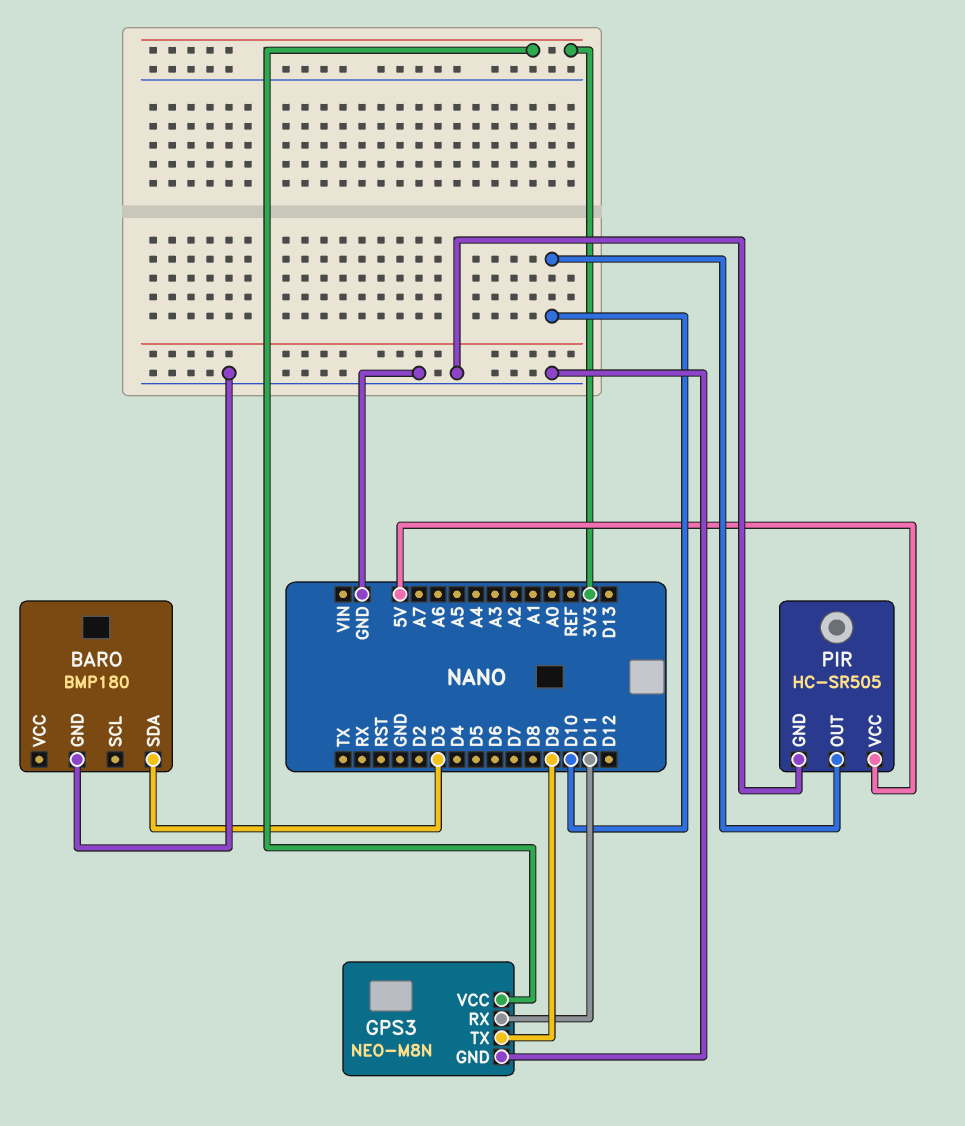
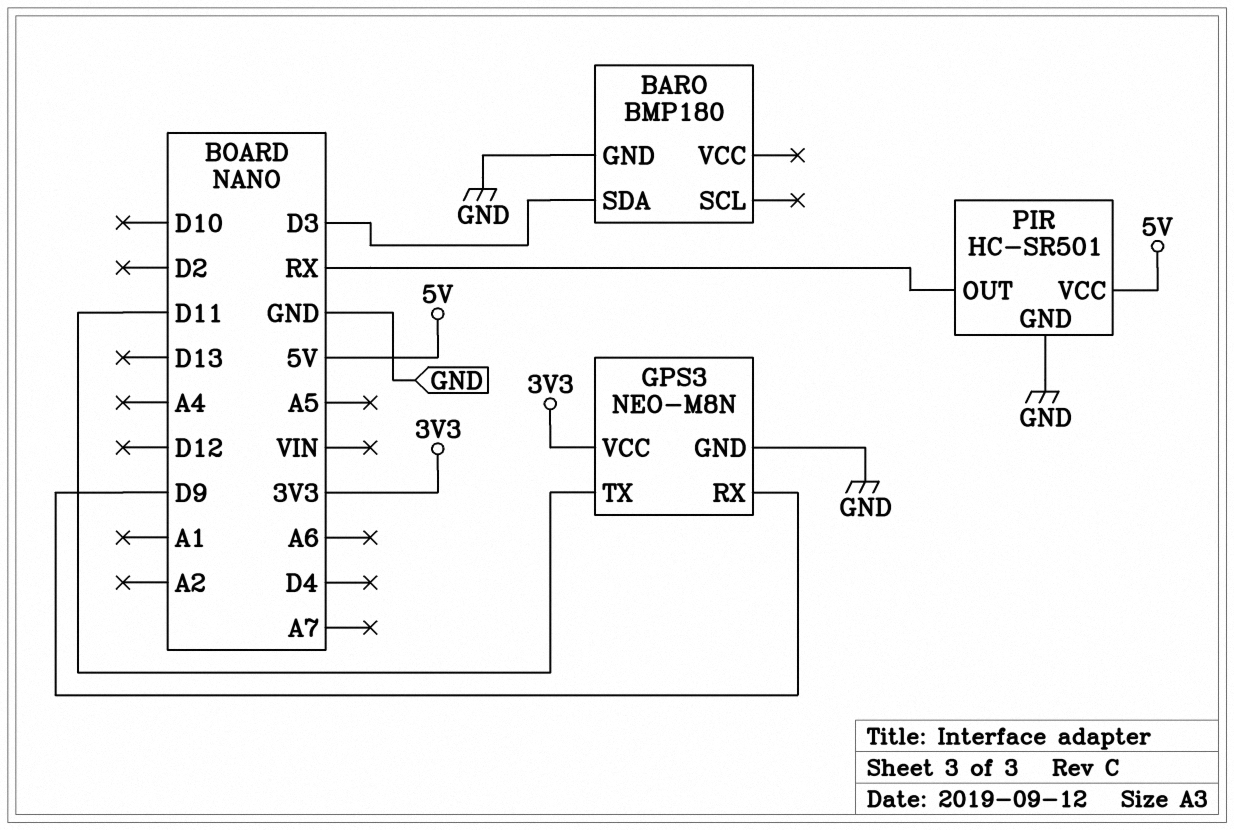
GPS3 pin RX: D11 -> D9
GPS3 pin TX: D9 -> D11
PIR: HC-SR505 -> HC-SR501
PIR pin OUT: D10 -> RX

